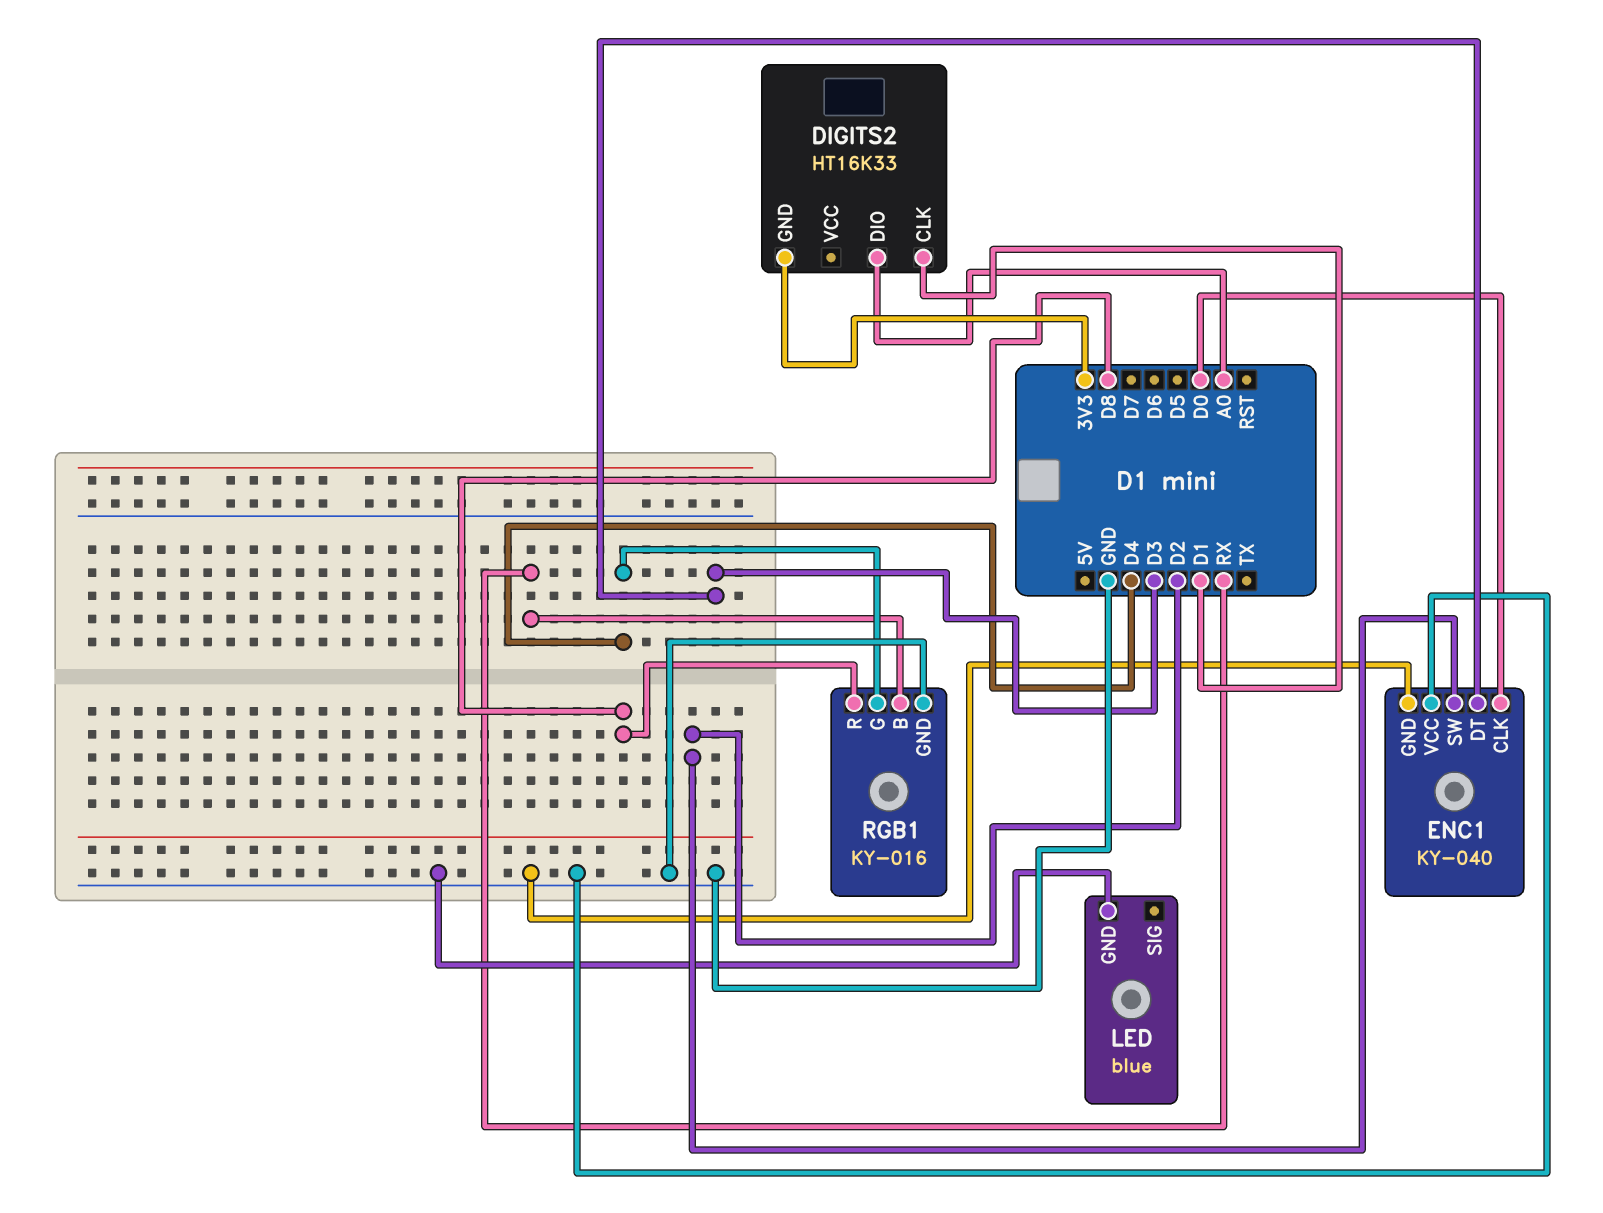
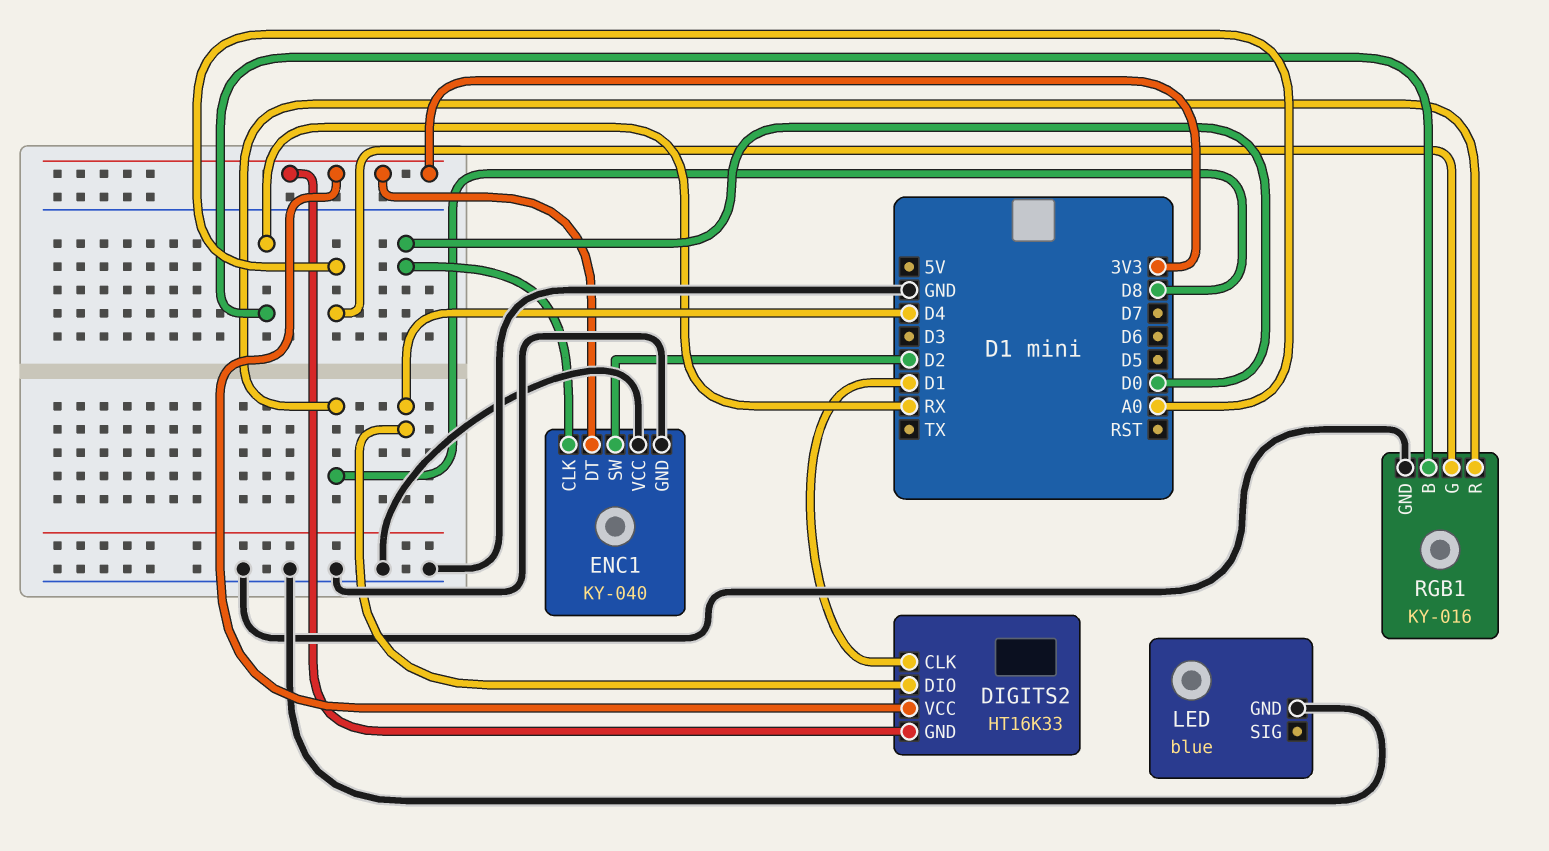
DIGITS2 pin DIO: A0 -> D4
DIGITS2 pin VCC: none -> 3V3
ENC1 pin DT: D3 -> 3V3
RGB1 pin G: D4 -> A0

